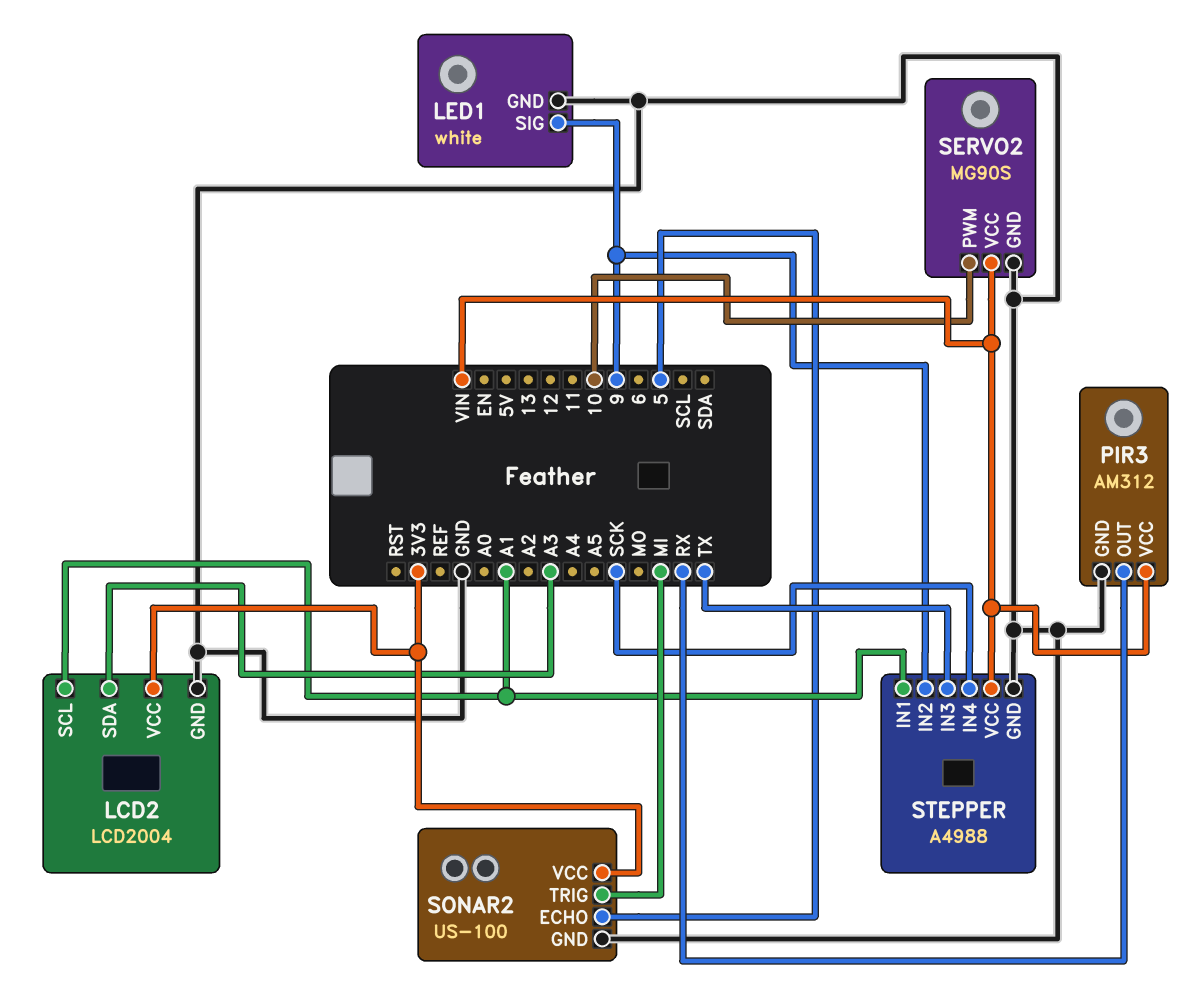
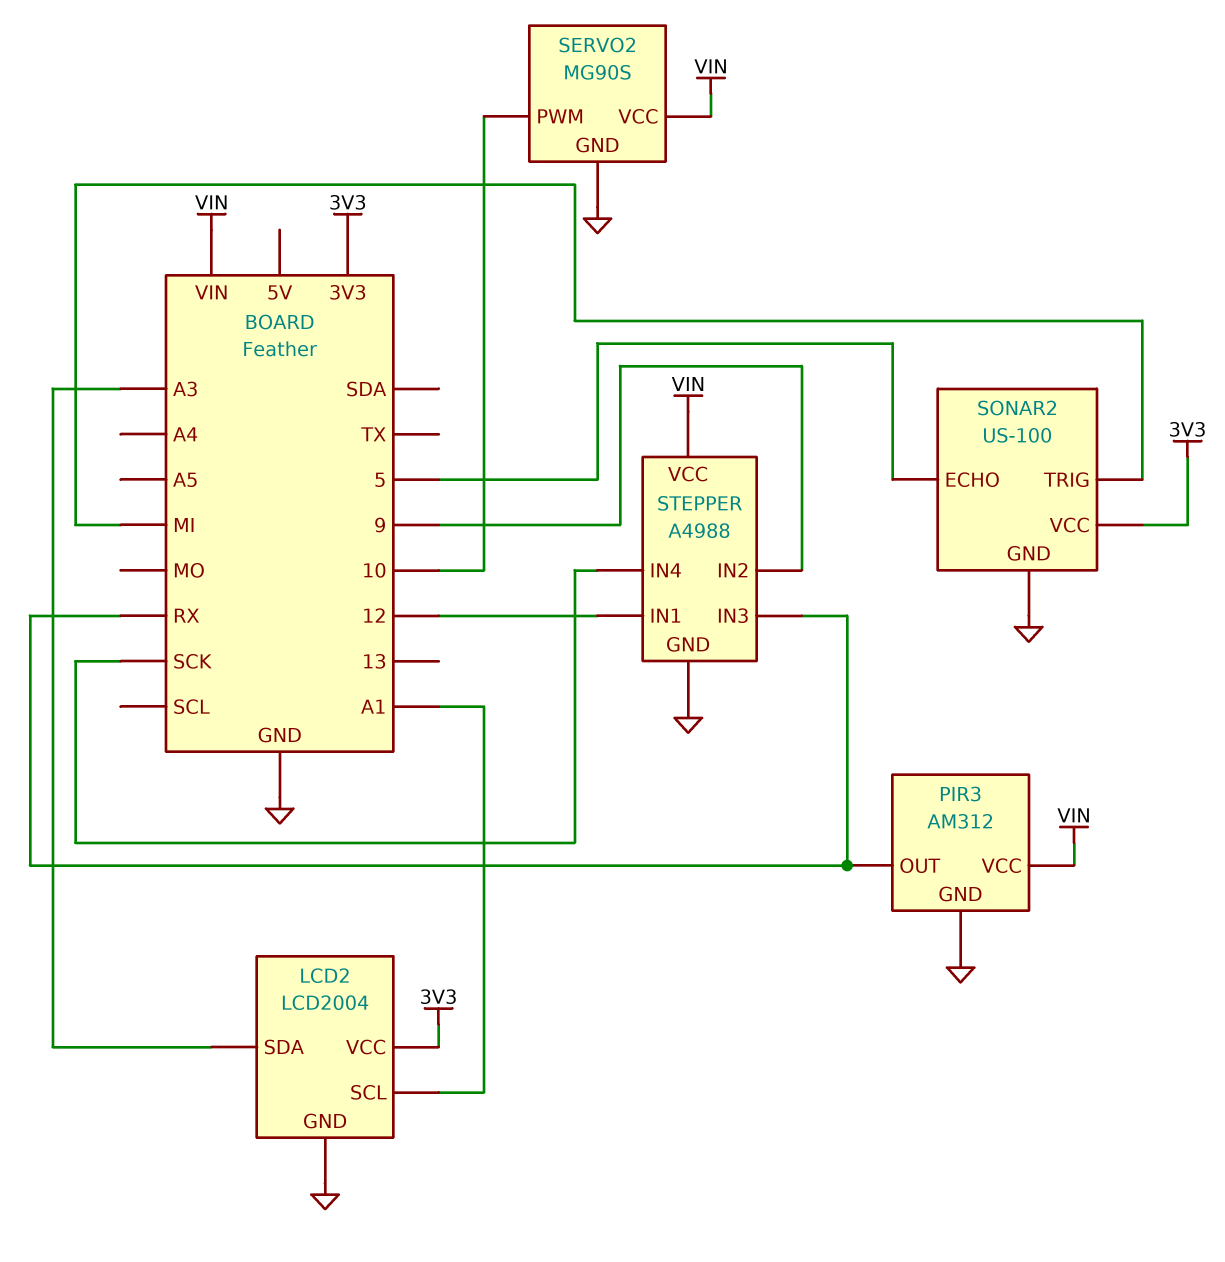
LED1: white -> none
LED1 pin GND: GND -> none
LED1 pin SIG: 9 -> none
STEPPER pin IN1: A1 -> 12
STEPPER pin IN3: TX -> RX

